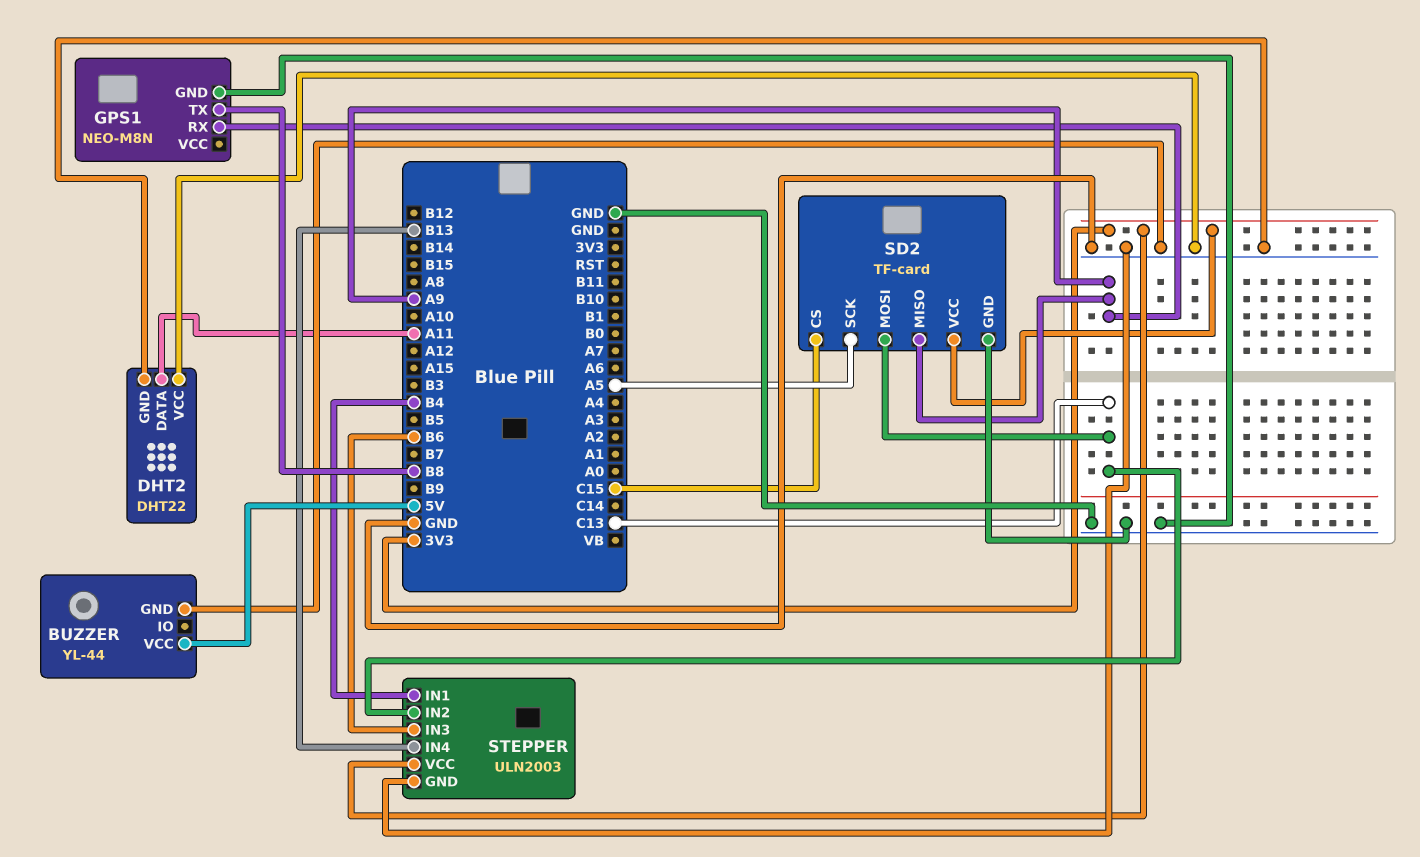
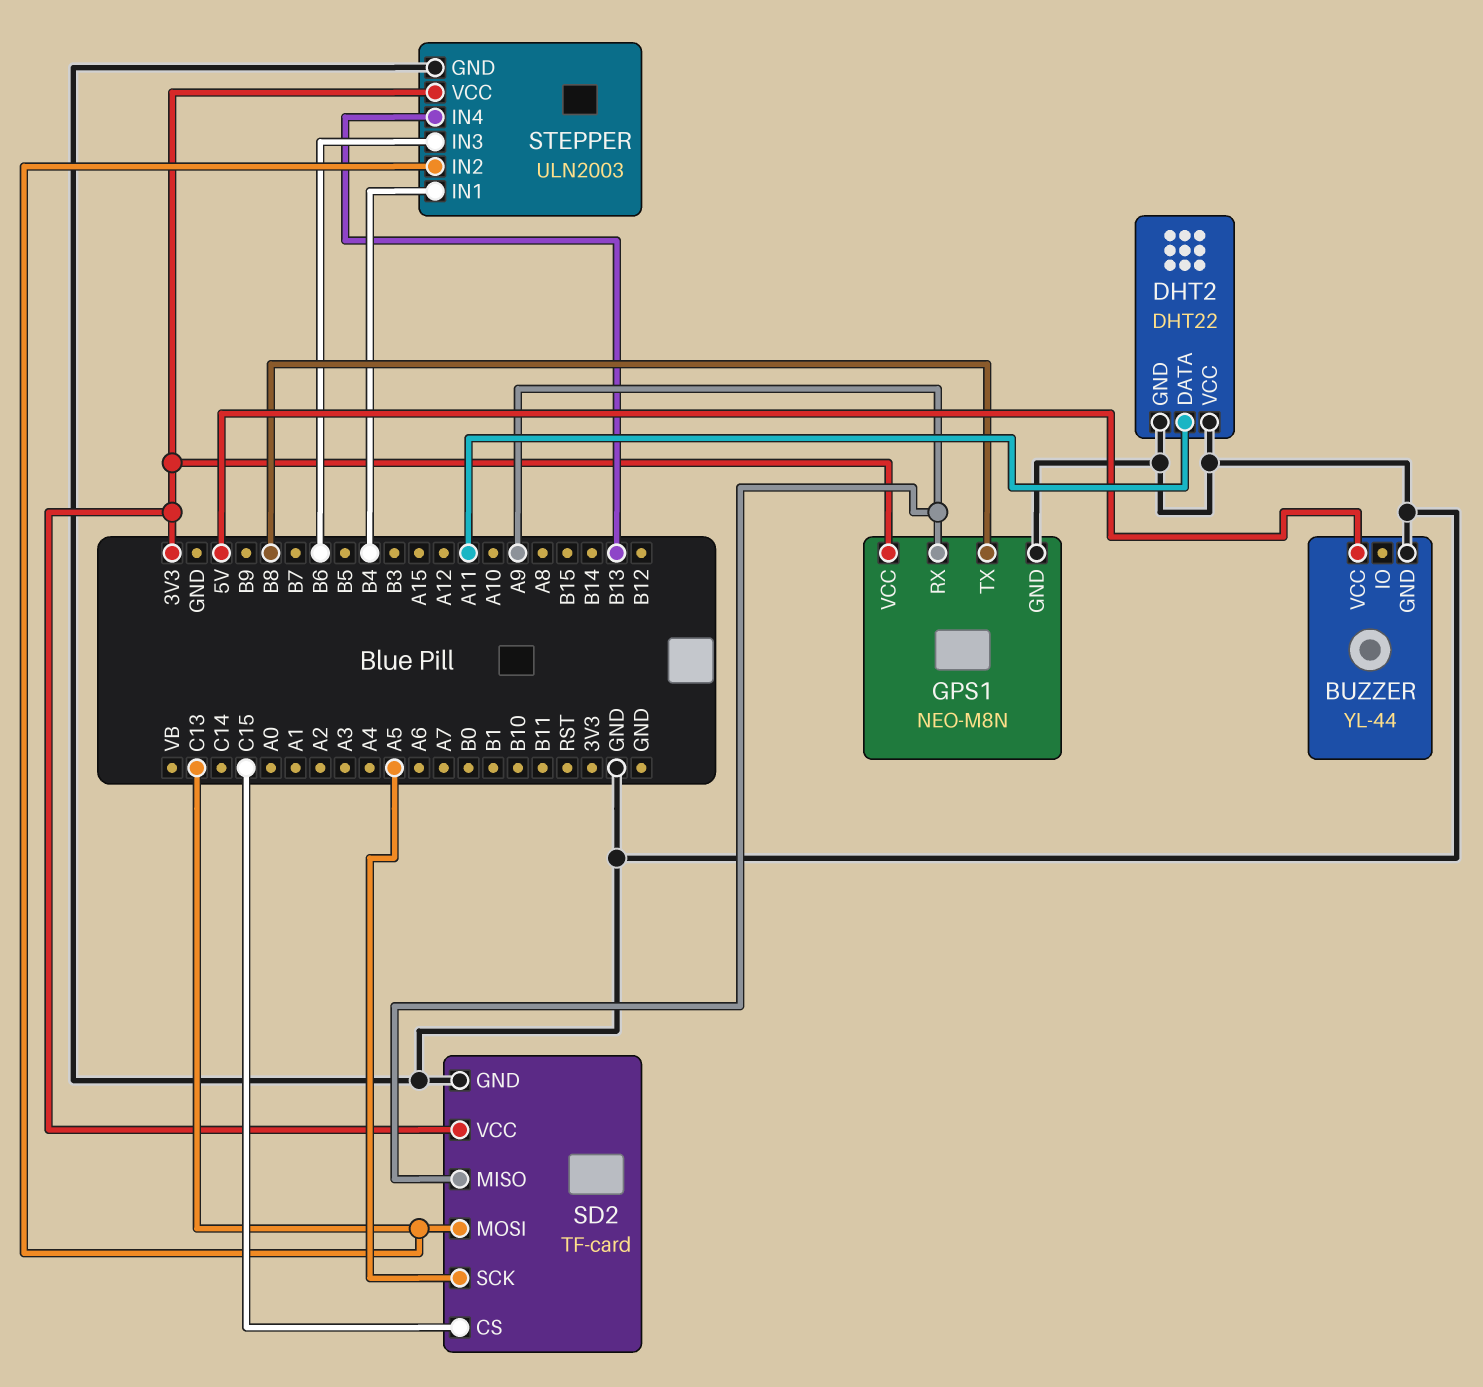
GPS1 pin VCC: none -> 3V3

